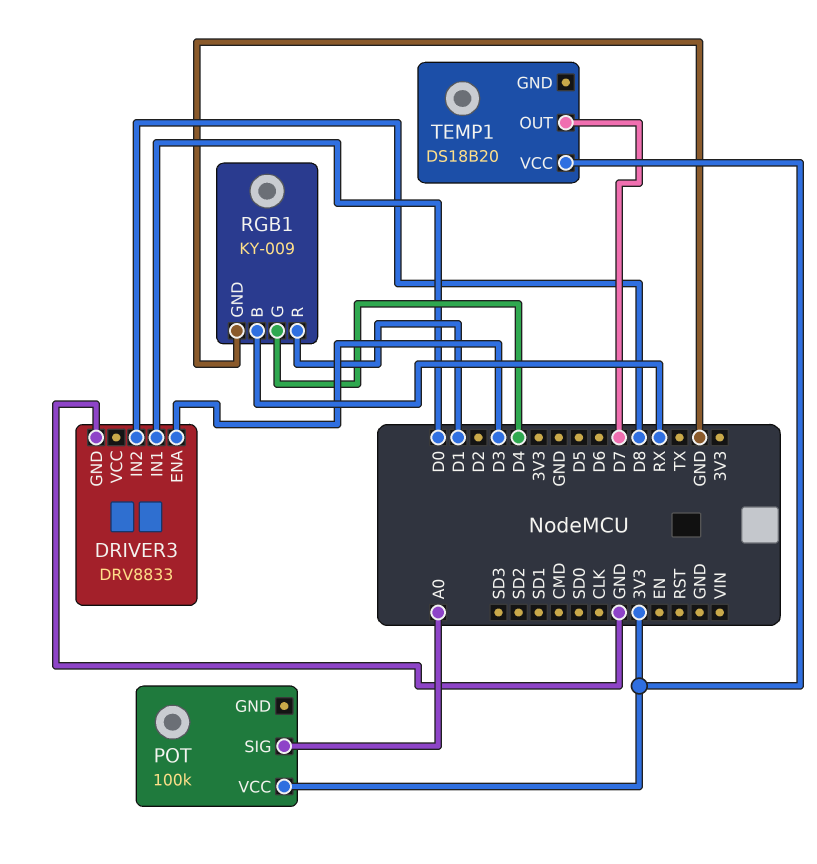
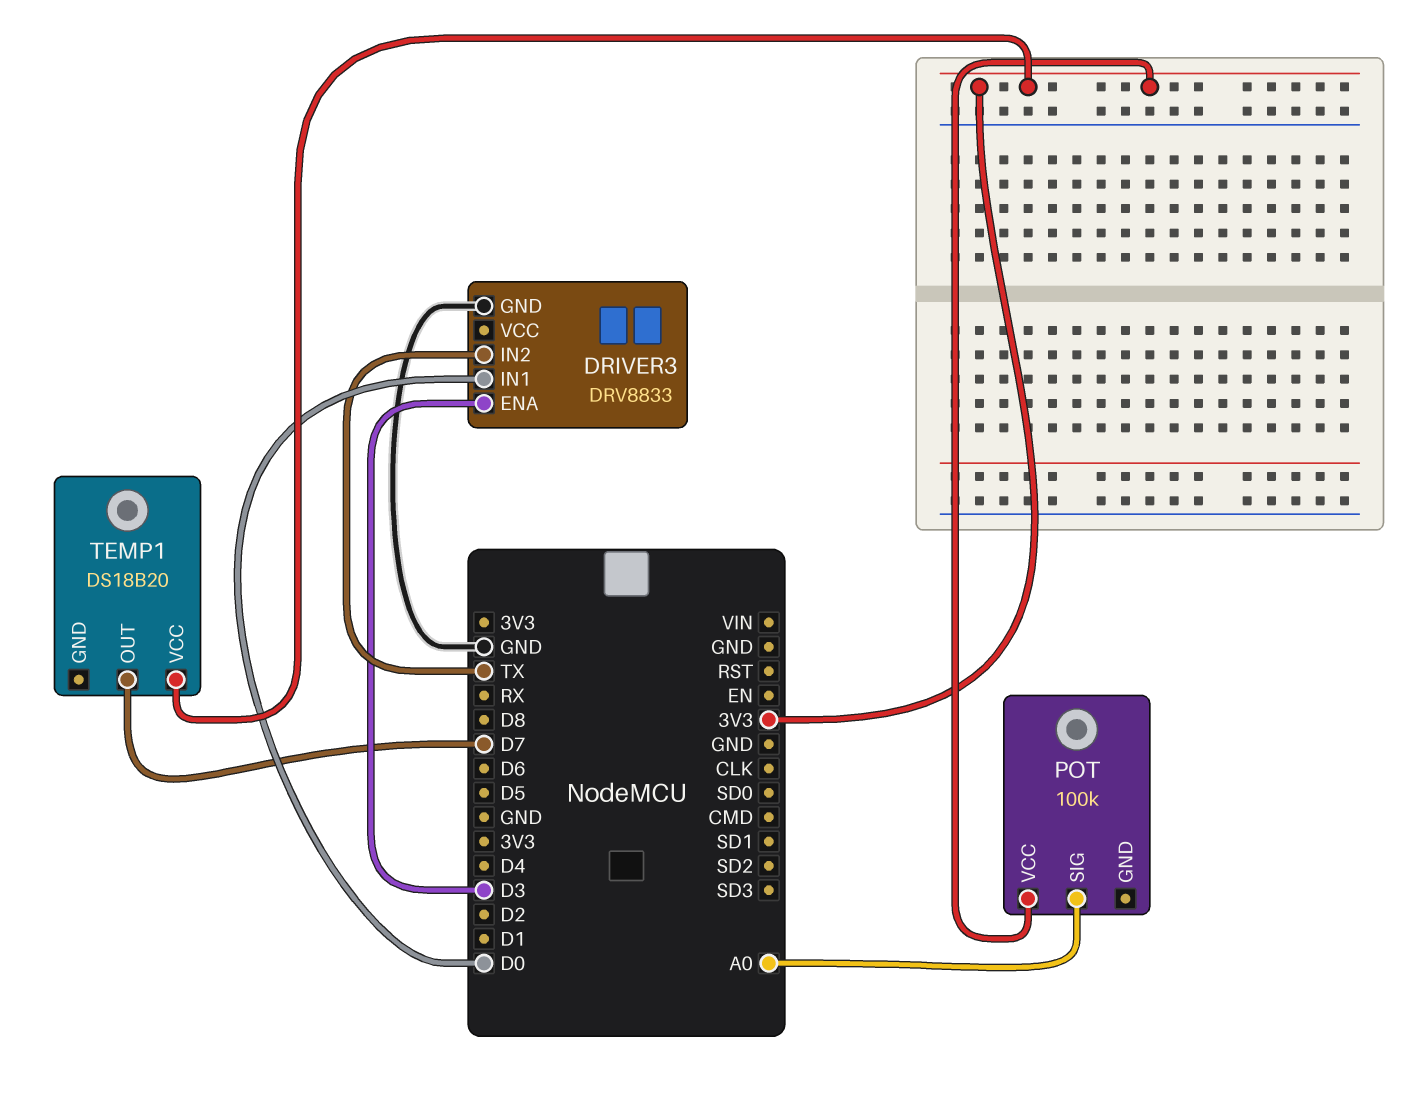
DRIVER3 pin IN2: D8 -> TX
RGB1: KY-009 -> none
RGB1 pin B: RX -> none
RGB1 pin G: D4 -> none
RGB1 pin GND: GND -> none
RGB1 pin R: D1 -> none

